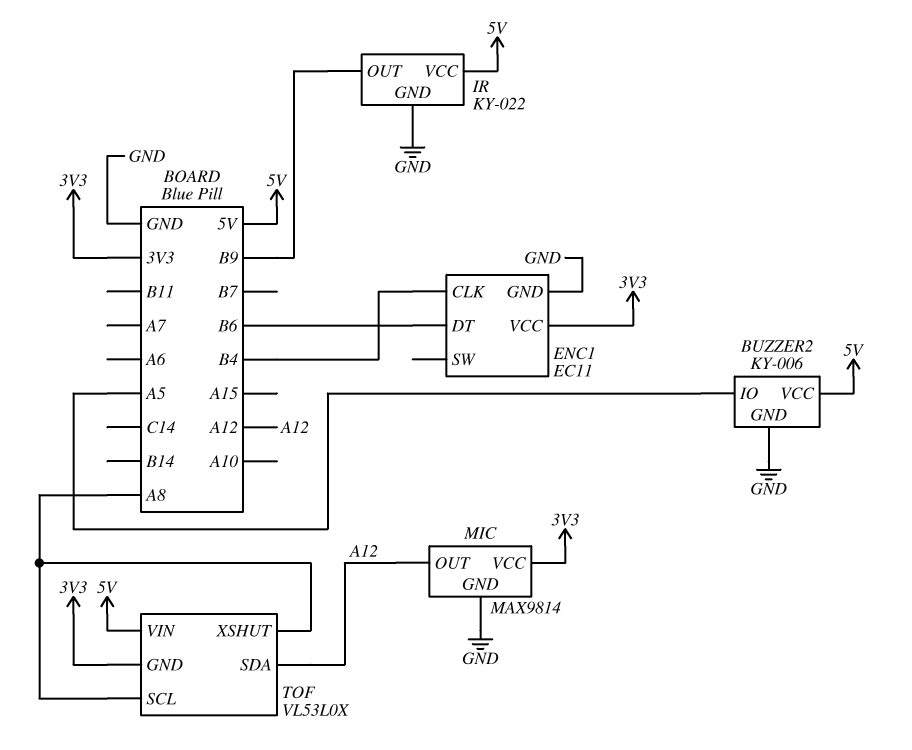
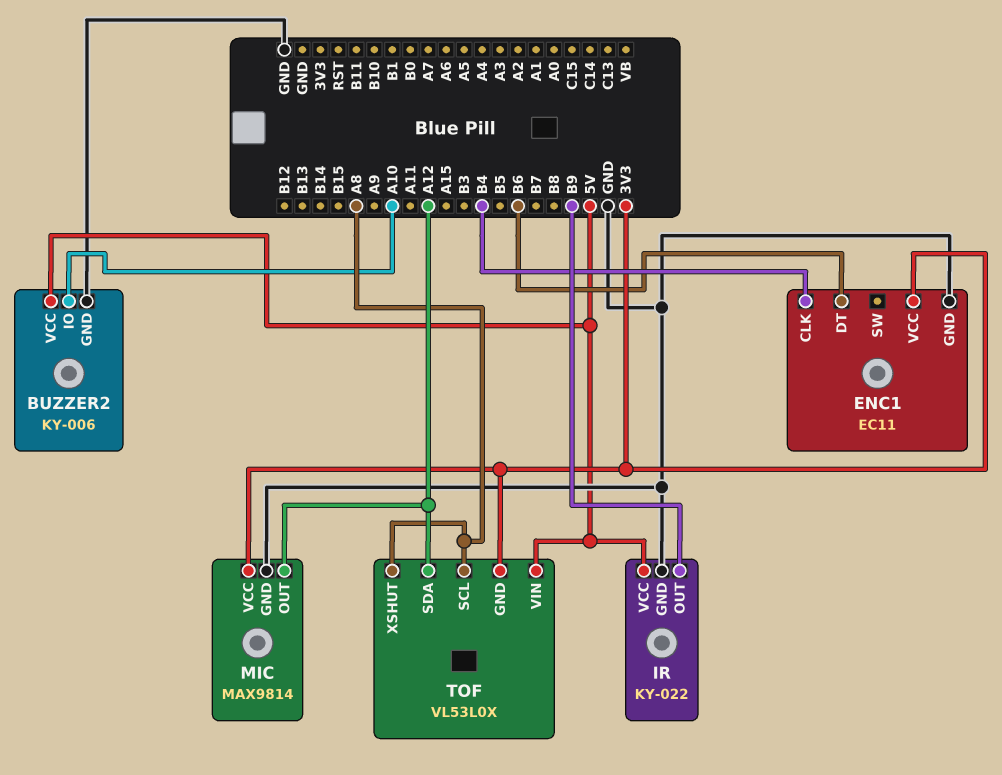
BUZZER2 pin IO: A5 -> A10

